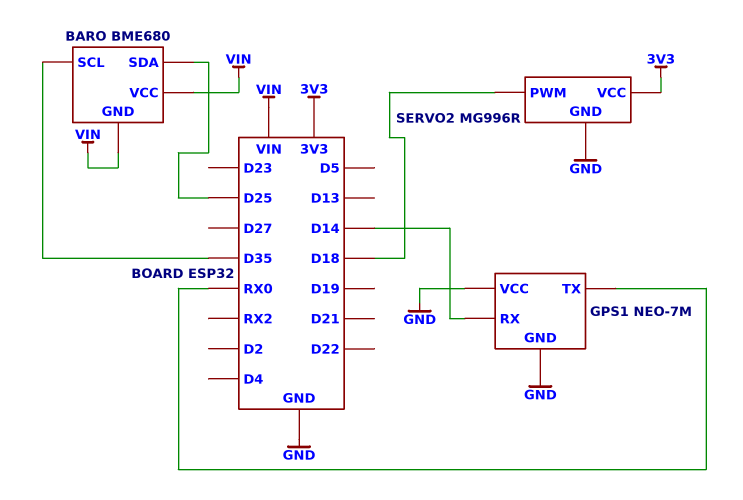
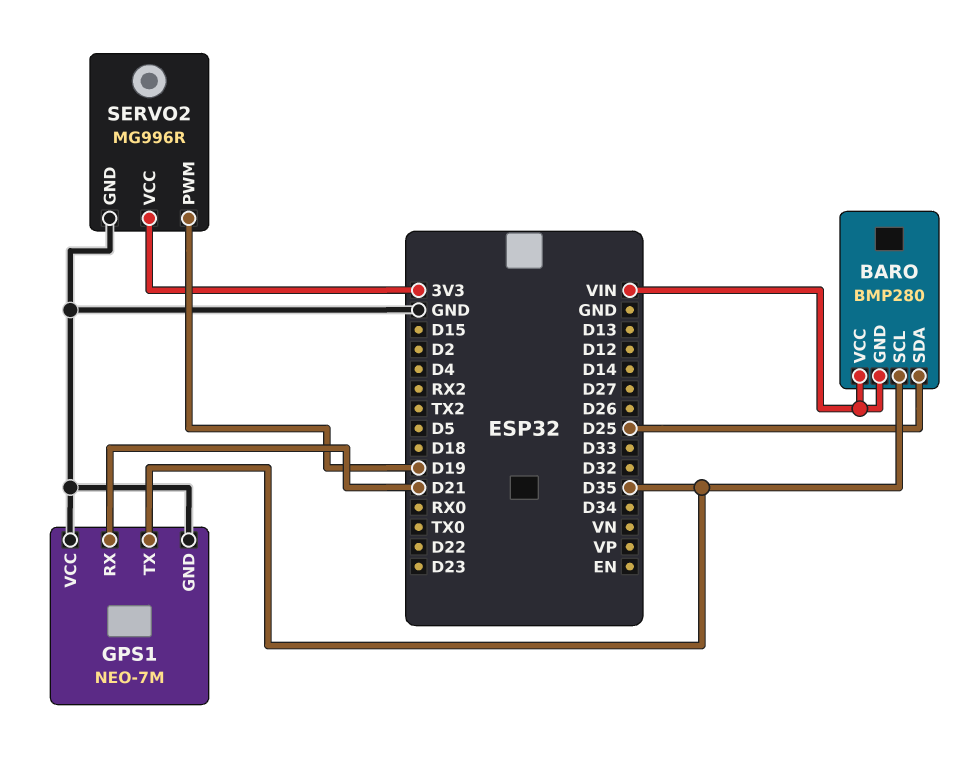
BARO: BME680 -> BMP280
GPS1 pin RX: D14 -> D21
GPS1 pin TX: RX0 -> D35
SERVO2 pin PWM: D18 -> D19

